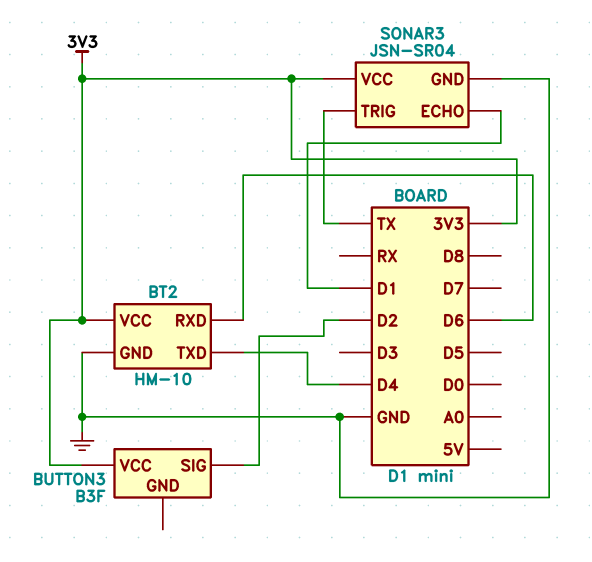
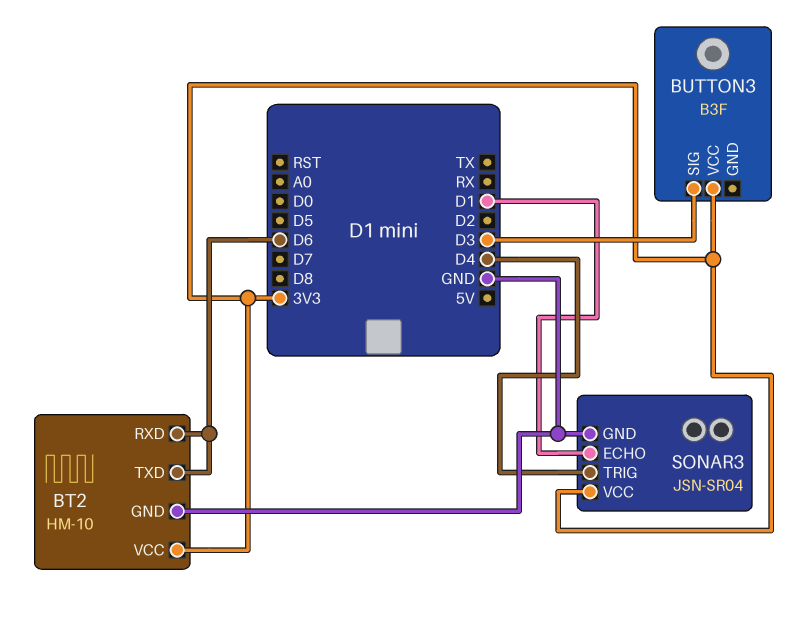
BT2 pin TXD: D4 -> D6
BUTTON3 pin SIG: D2 -> D3
SONAR3 pin TRIG: TX -> D4

